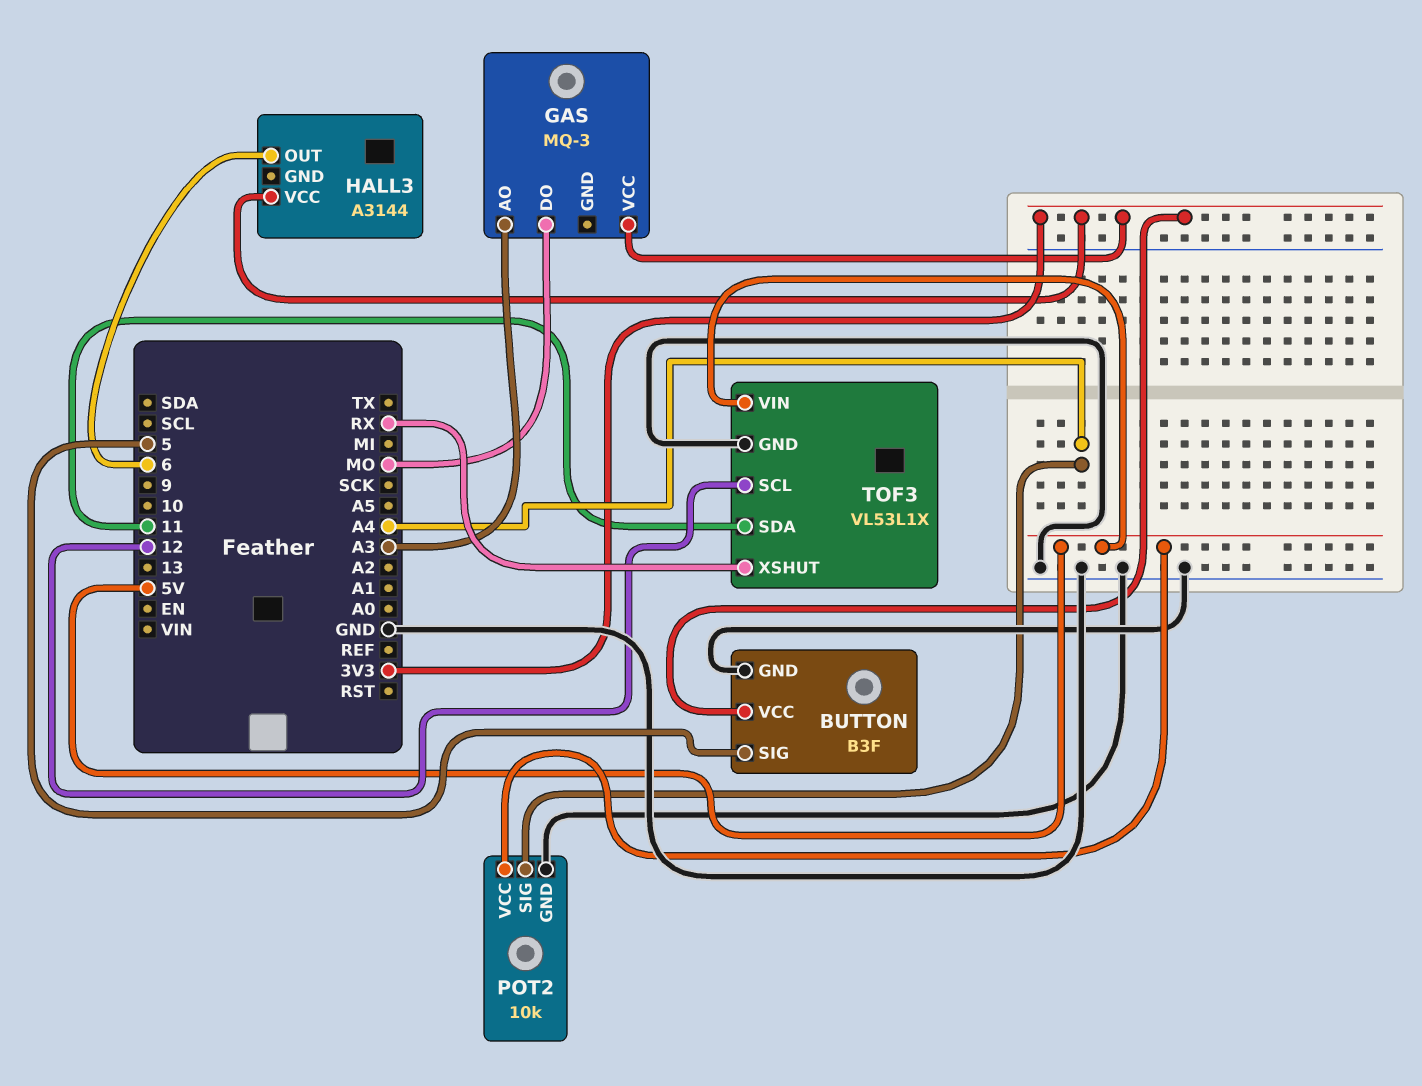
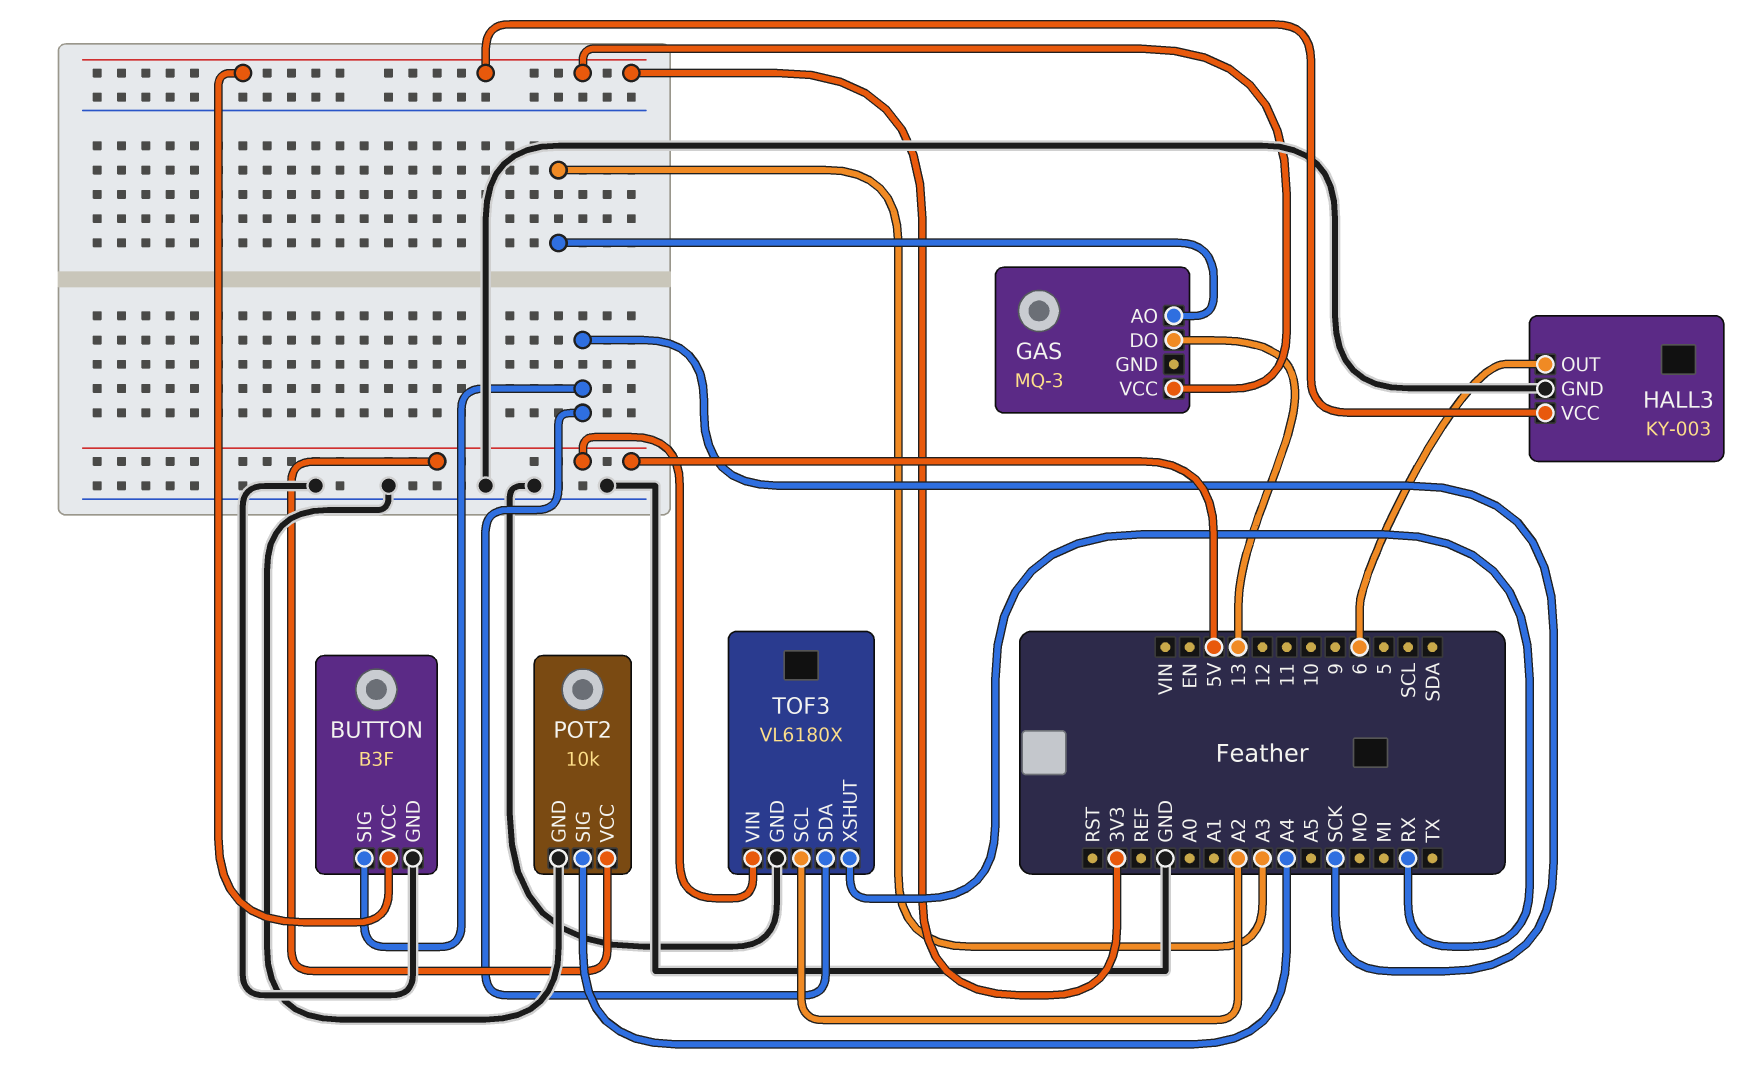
BUTTON pin SIG: 5 -> SCK
GAS pin DO: MO -> 13
HALL3: A3144 -> KY-003
HALL3 pin GND: none -> GND
TOF3: VL53L1X -> VL6180X
TOF3 pin SCL: 12 -> A2
TOF3 pin SDA: 11 -> SCK

